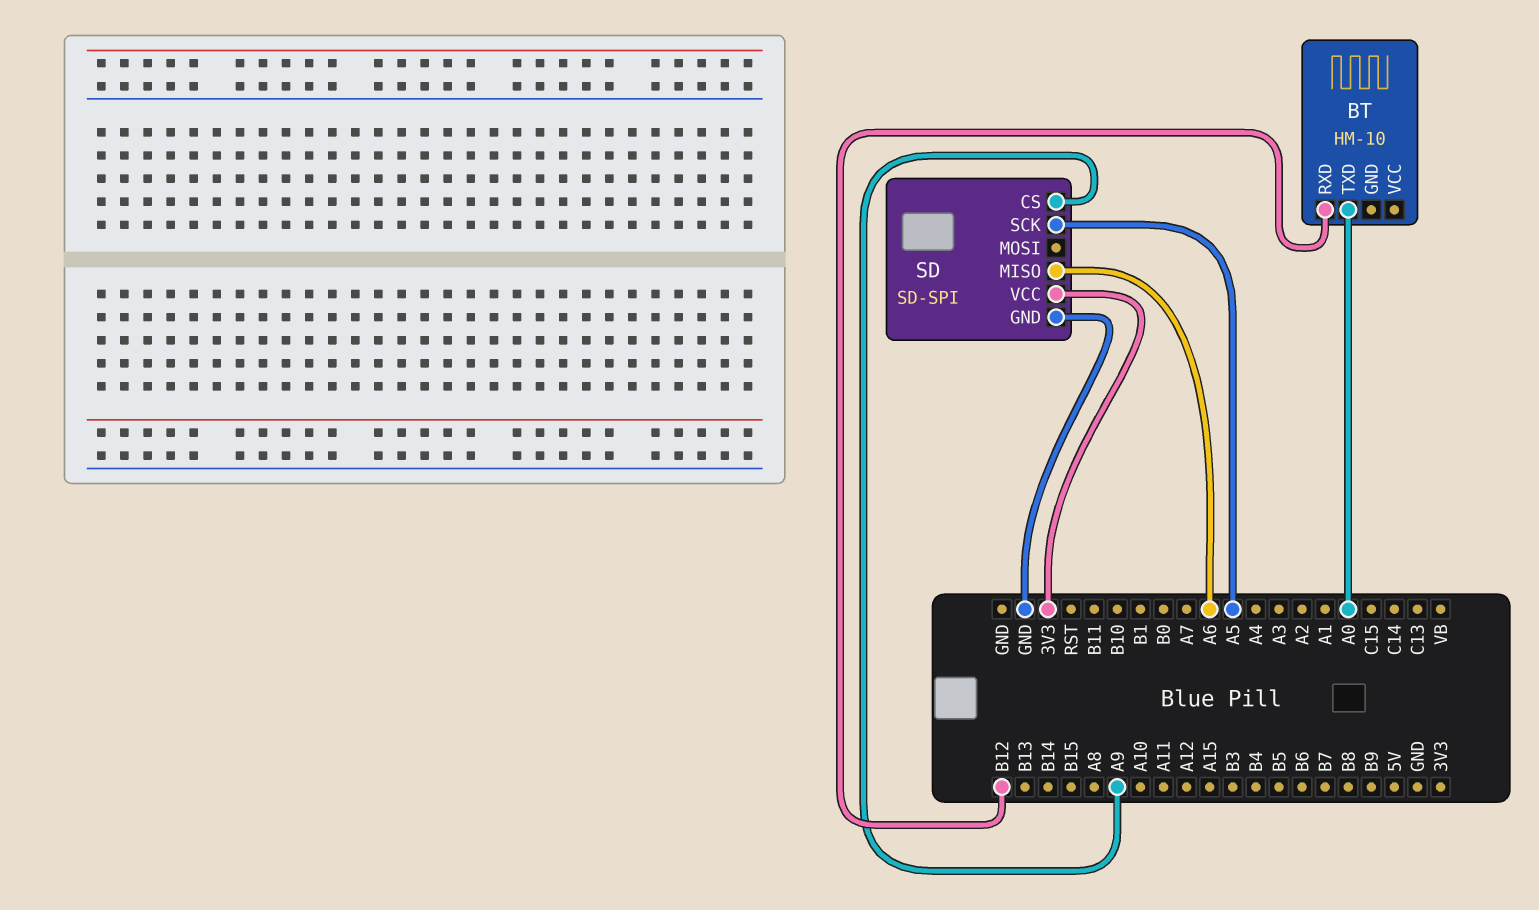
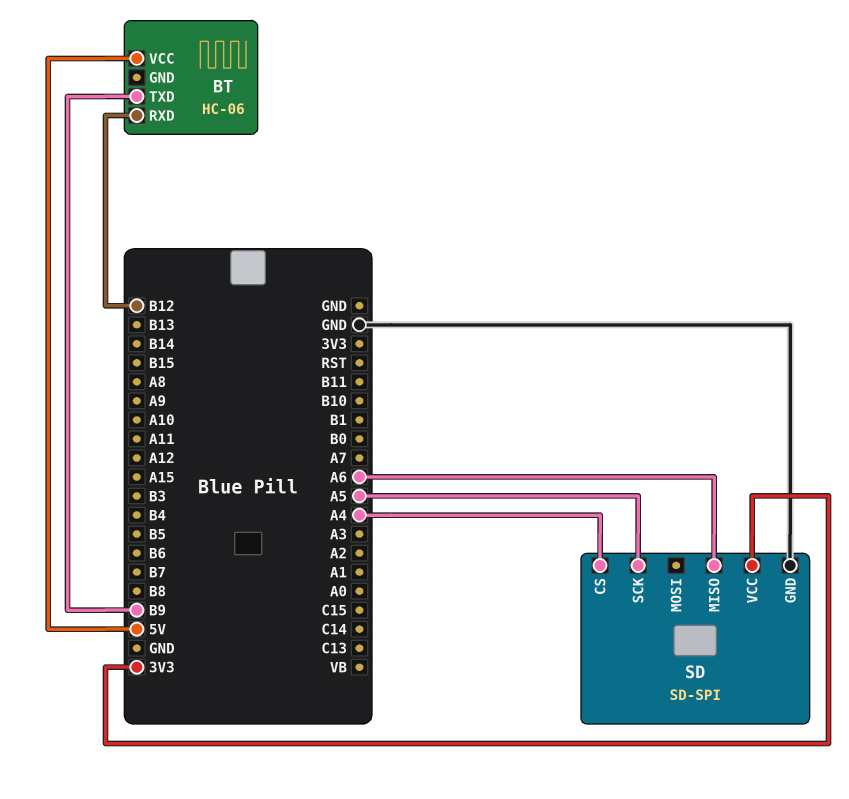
BT: HM-10 -> HC-06
BT pin TXD: A0 -> B9
BT pin VCC: none -> 5V
SD pin CS: A9 -> A4

